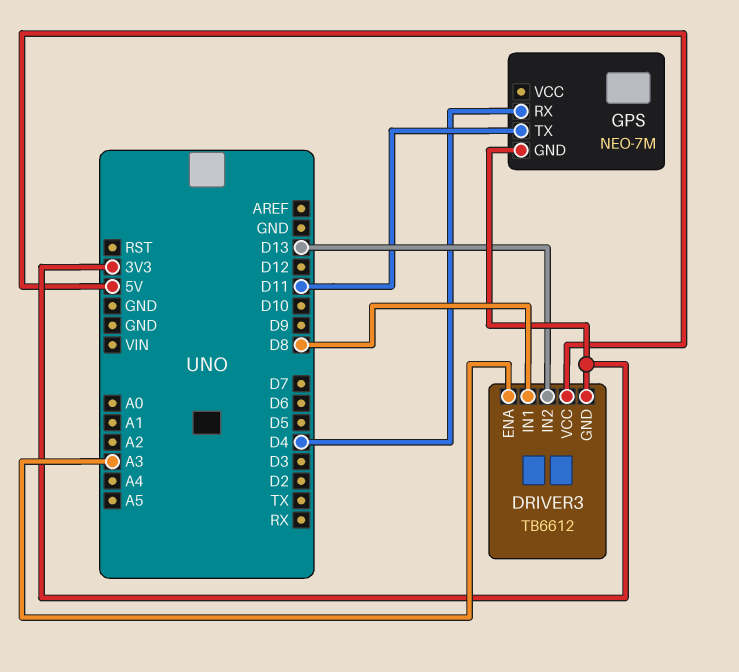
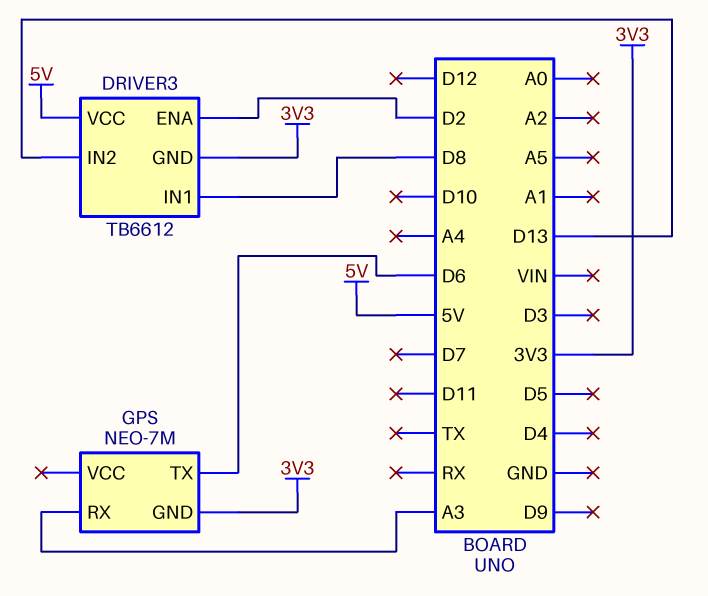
DRIVER3 pin ENA: A3 -> D2
GPS pin RX: D4 -> A3
GPS pin TX: D11 -> D6

